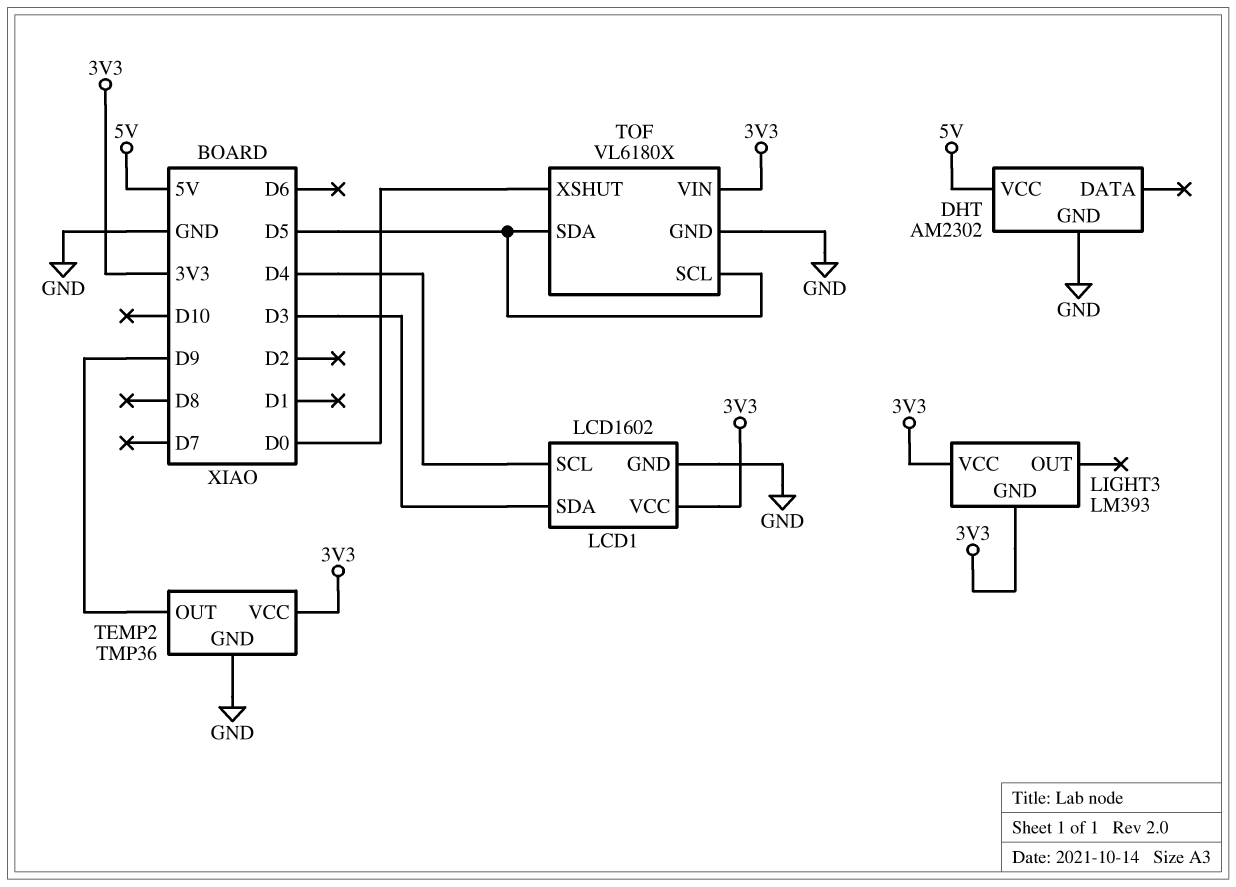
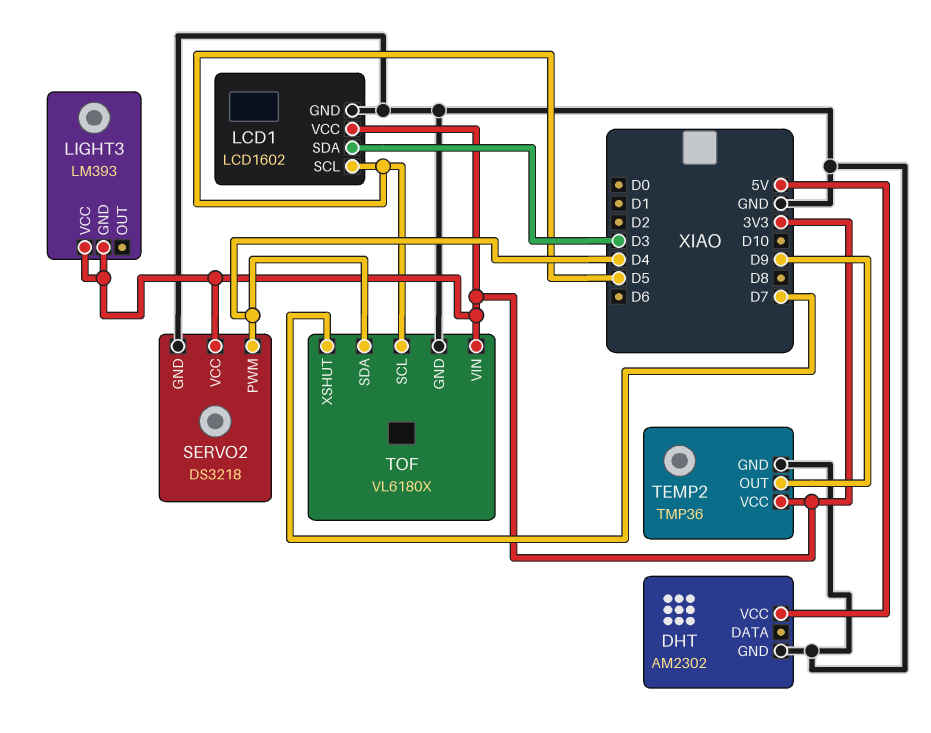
LCD1 pin SCL: D4 -> D5
SERVO2: none -> DS3218
SERVO2 pin GND: none -> GND
SERVO2 pin PWM: none -> D4
SERVO2 pin VCC: none -> 3V3
TOF pin SDA: D5 -> D4
TOF pin XSHUT: D0 -> D7

